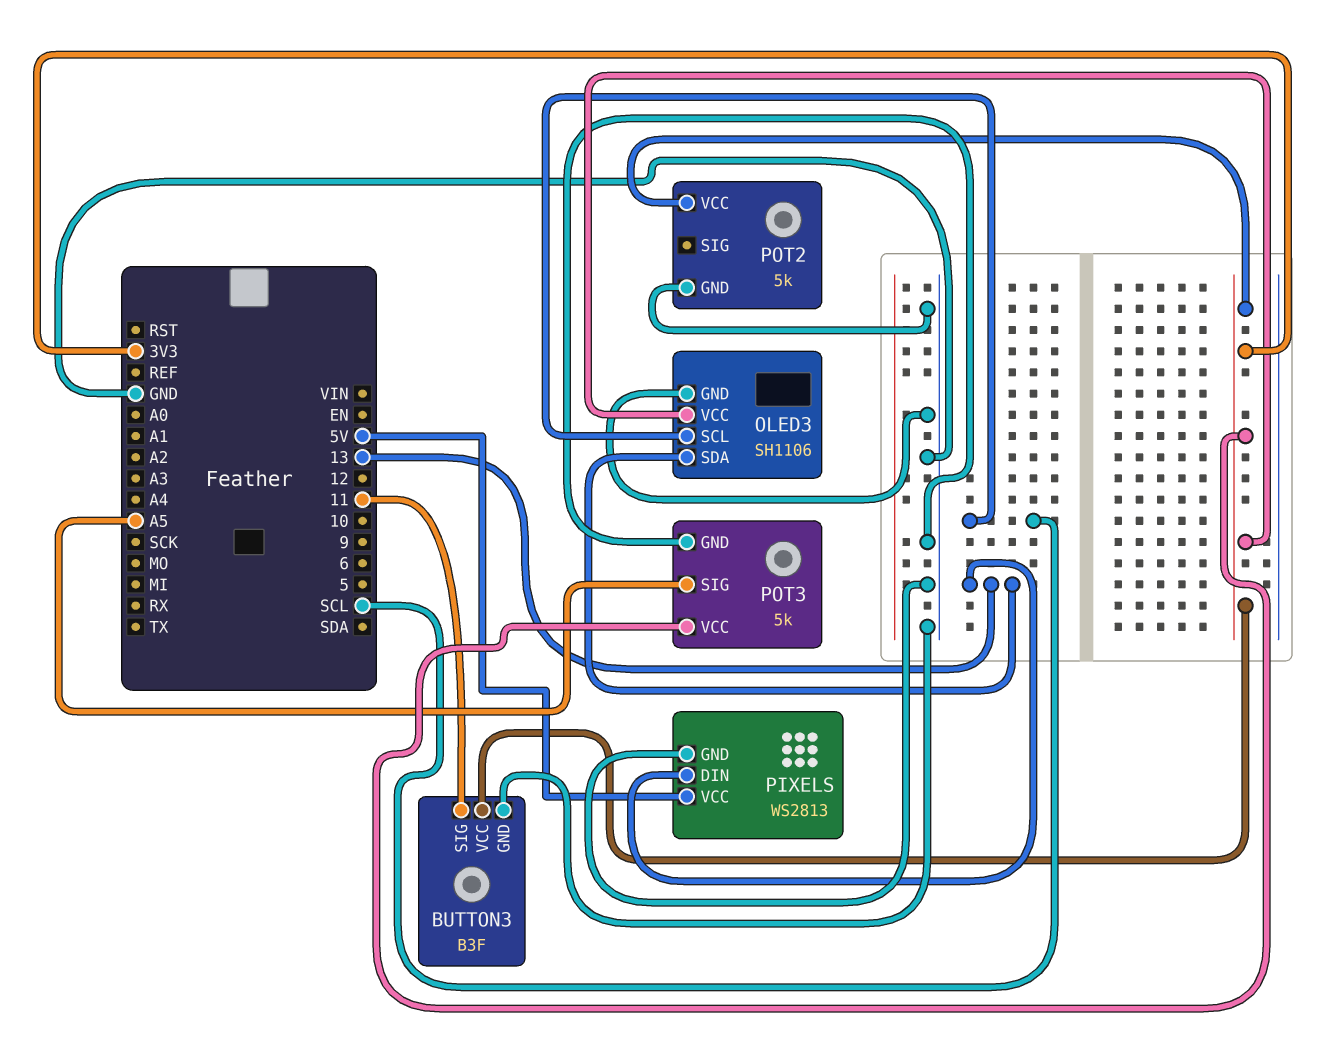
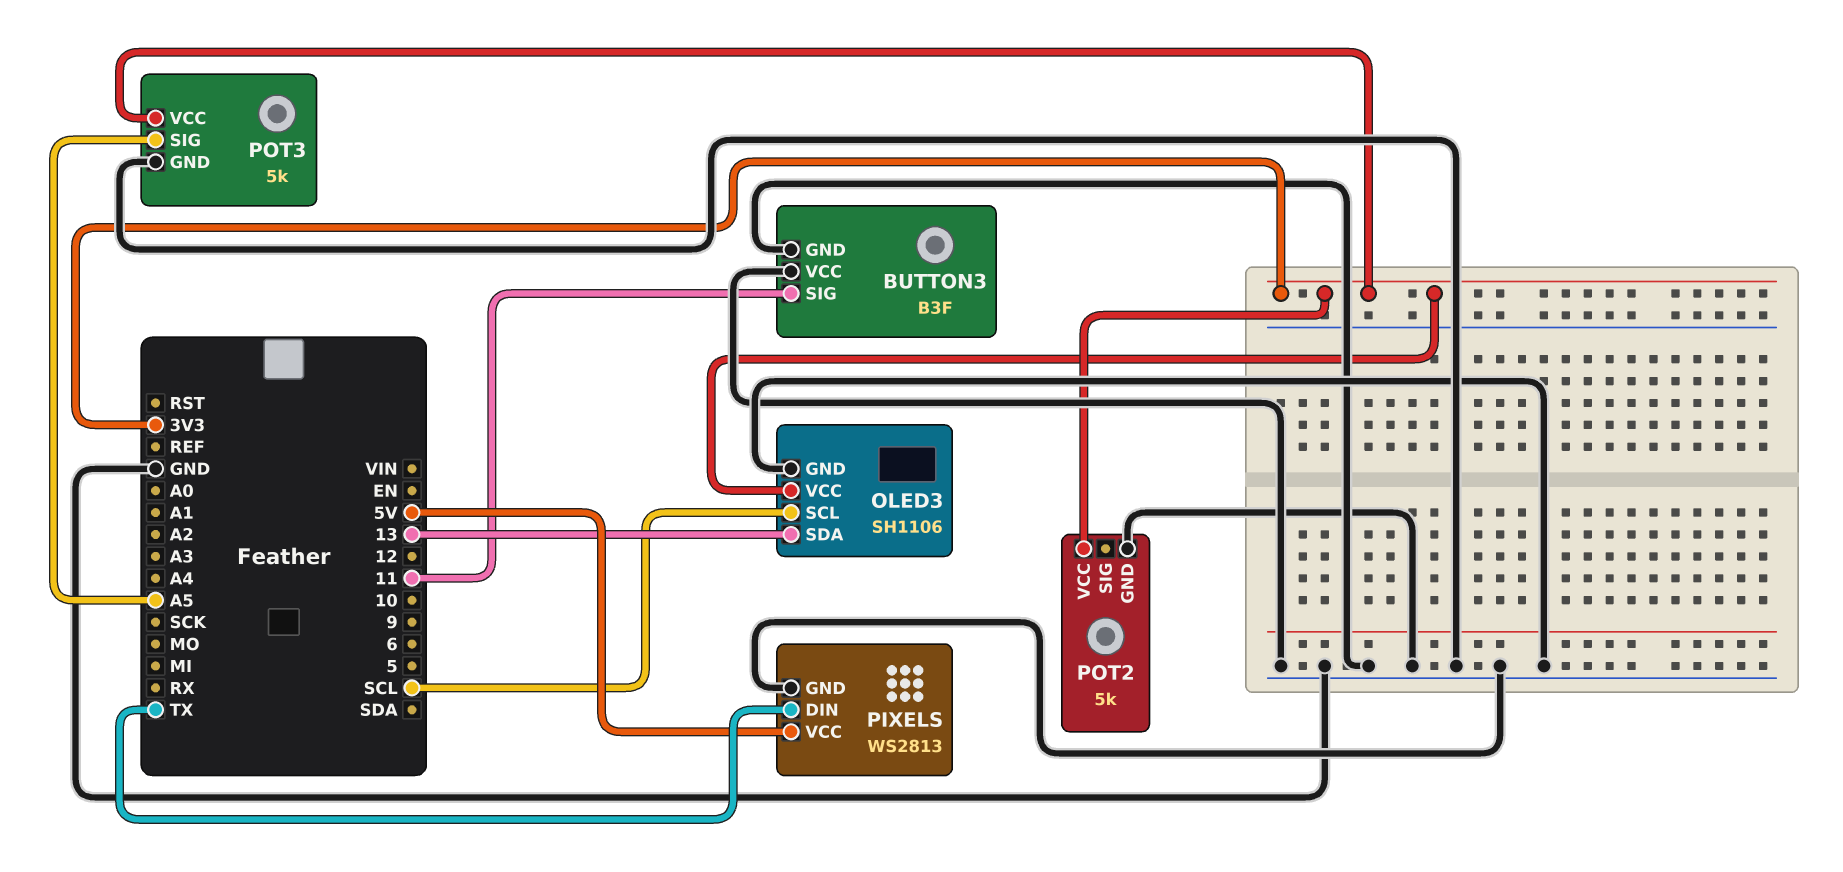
BUTTON3 pin VCC: 3V3 -> GND
PIXELS pin DIN: 13 -> TX

